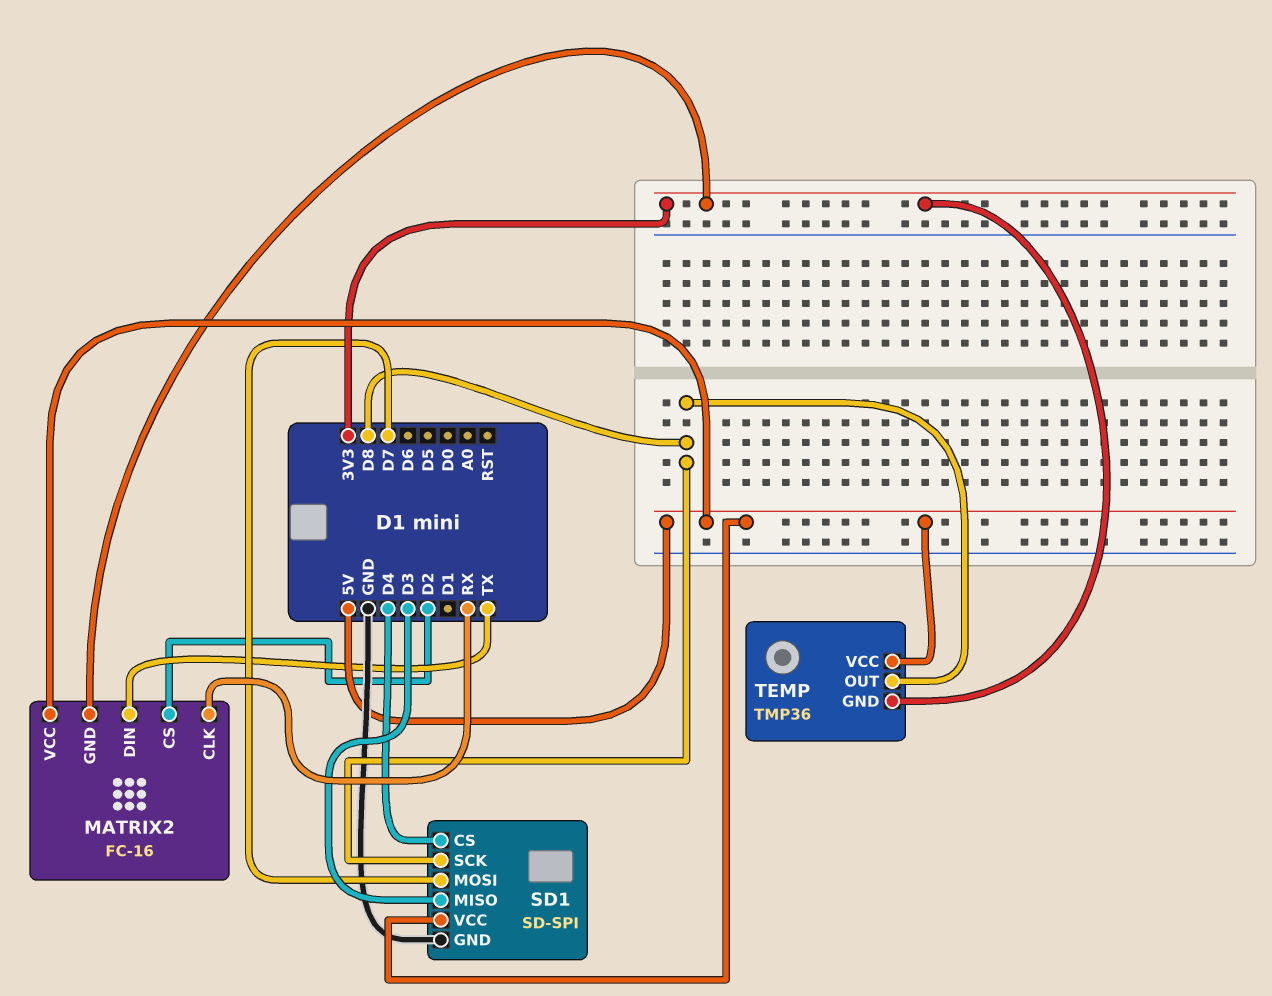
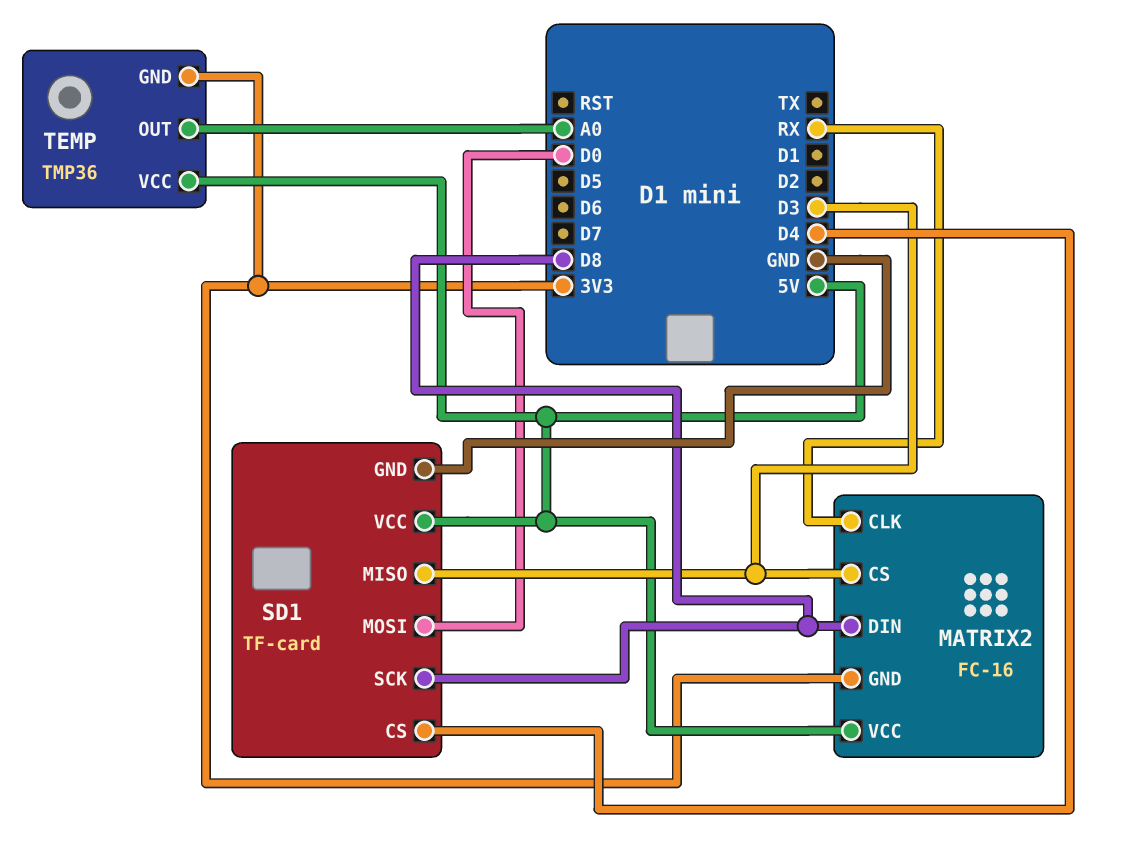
MATRIX2 pin CS: D2 -> D3
MATRIX2 pin DIN: TX -> D8
SD1: SD-SPI -> TF-card
SD1 pin MOSI: D7 -> D0
TEMP pin OUT: D8 -> A0

